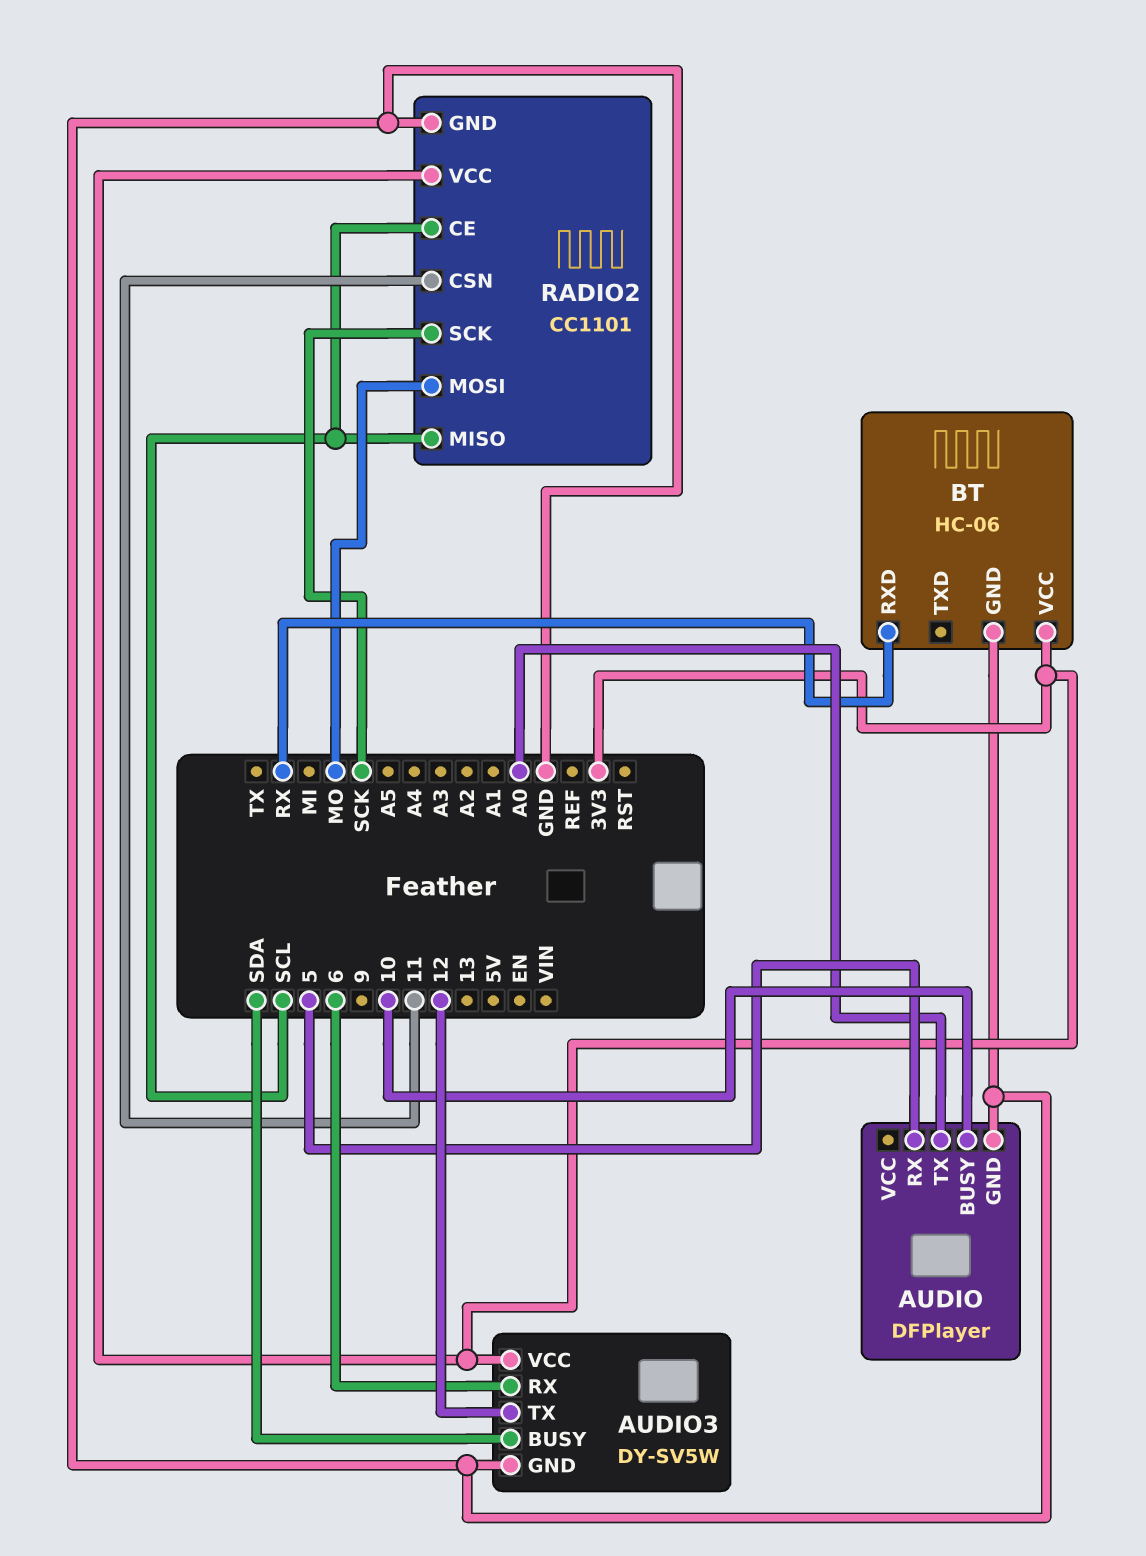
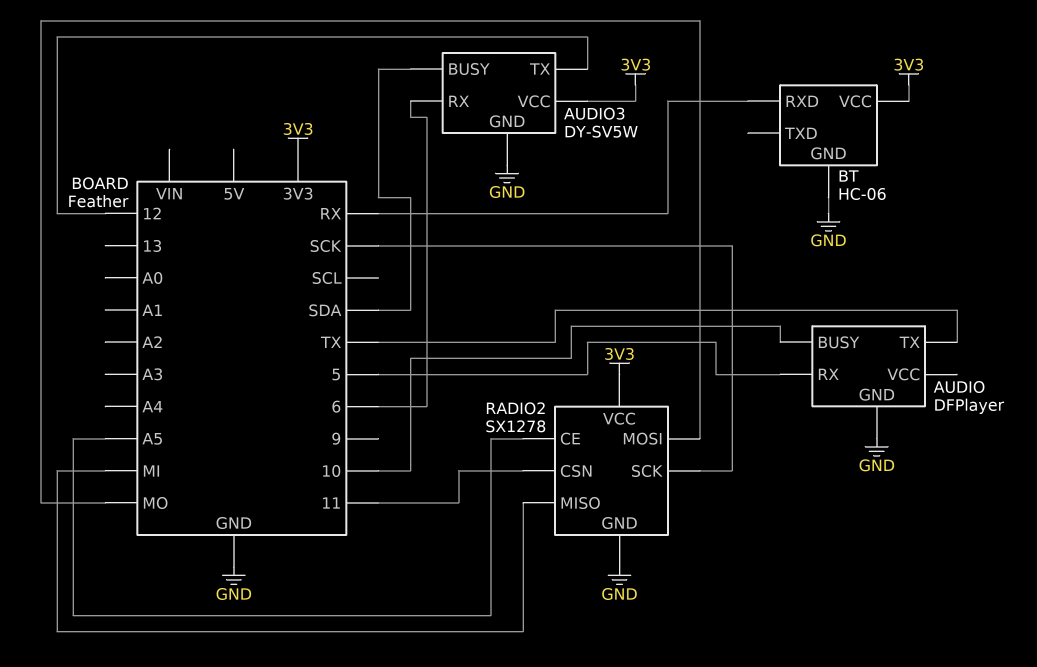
AUDIO pin TX: A0 -> TX
RADIO2: CC1101 -> SX1278
RADIO2 pin CE: SCL -> A5
RADIO2 pin MISO: SCL -> MI

